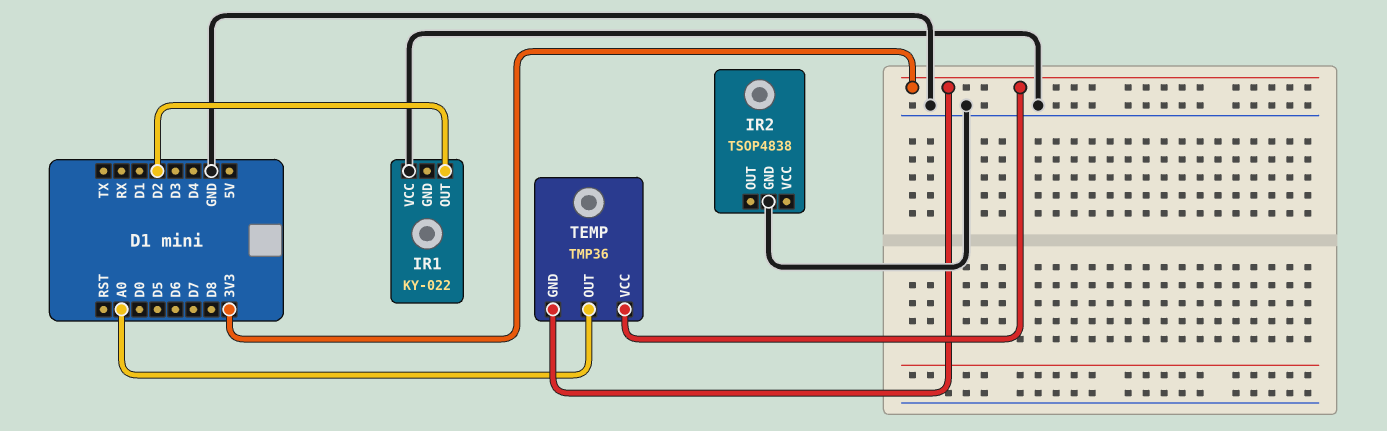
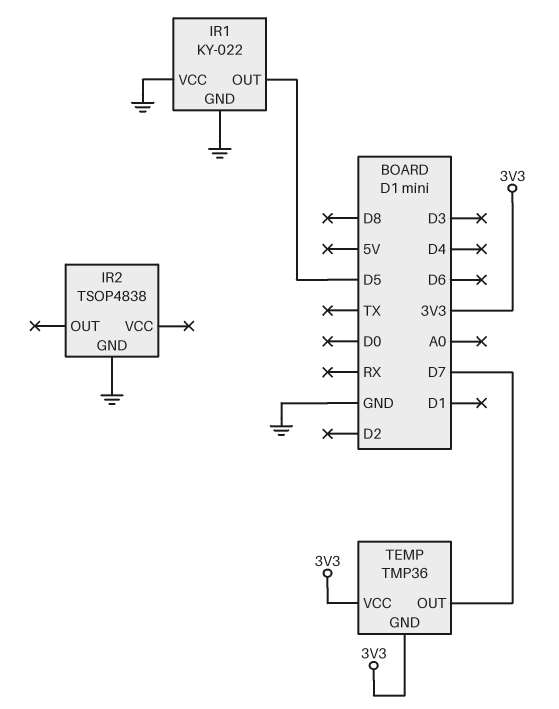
IR1 pin GND: none -> GND
IR1 pin OUT: D2 -> D5
TEMP pin OUT: A0 -> D7

